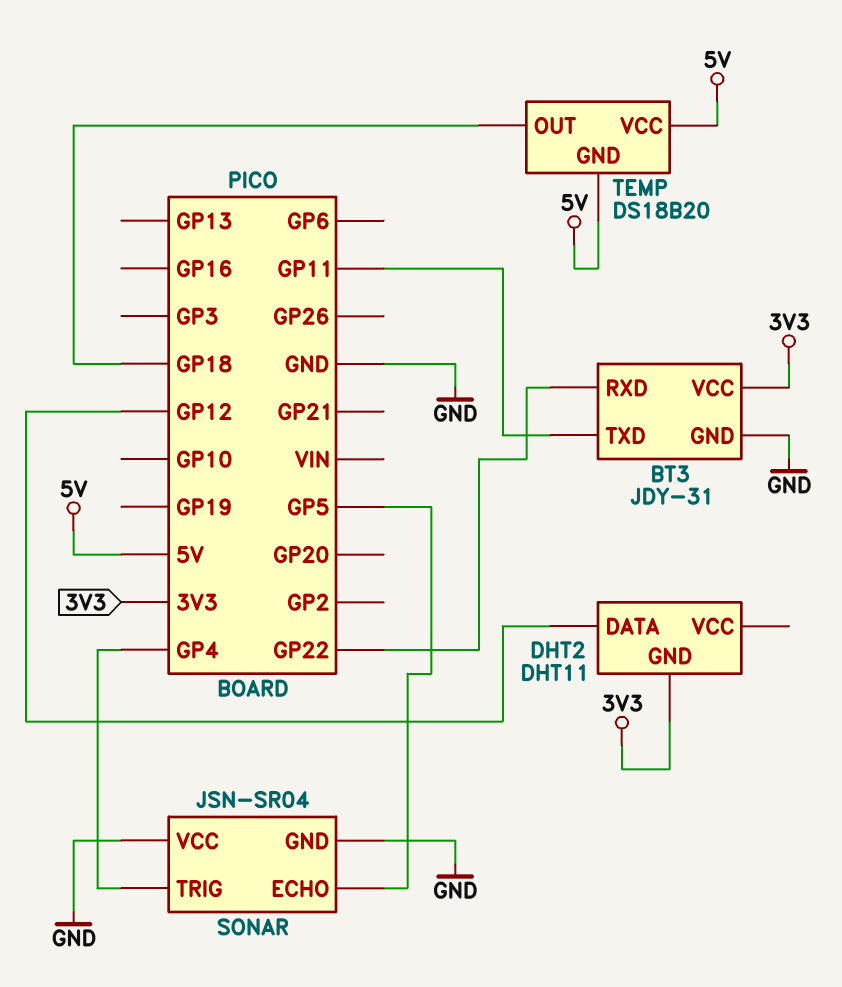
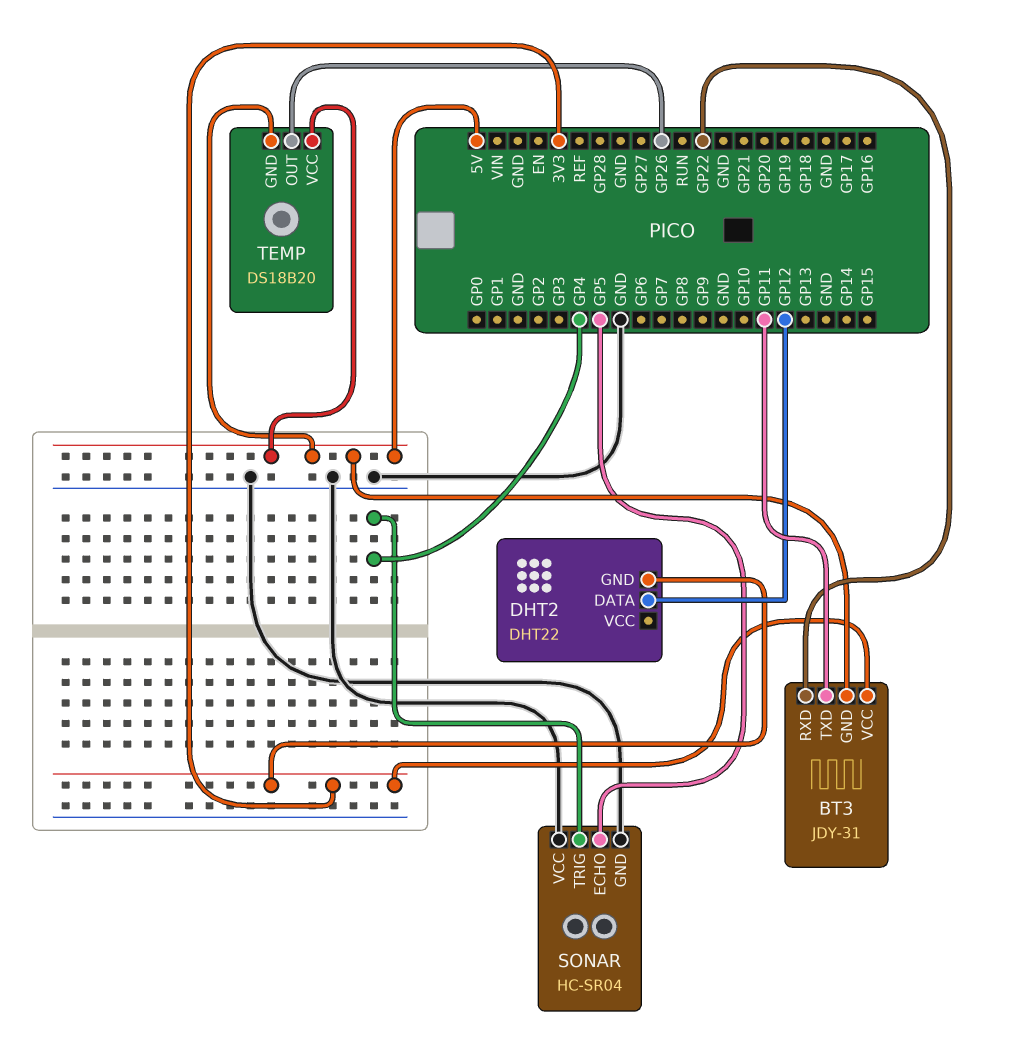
BT3 pin GND: GND -> 5V
DHT2: DHT11 -> DHT22
SONAR: JSN-SR04 -> HC-SR04
TEMP pin OUT: GP18 -> GP26

